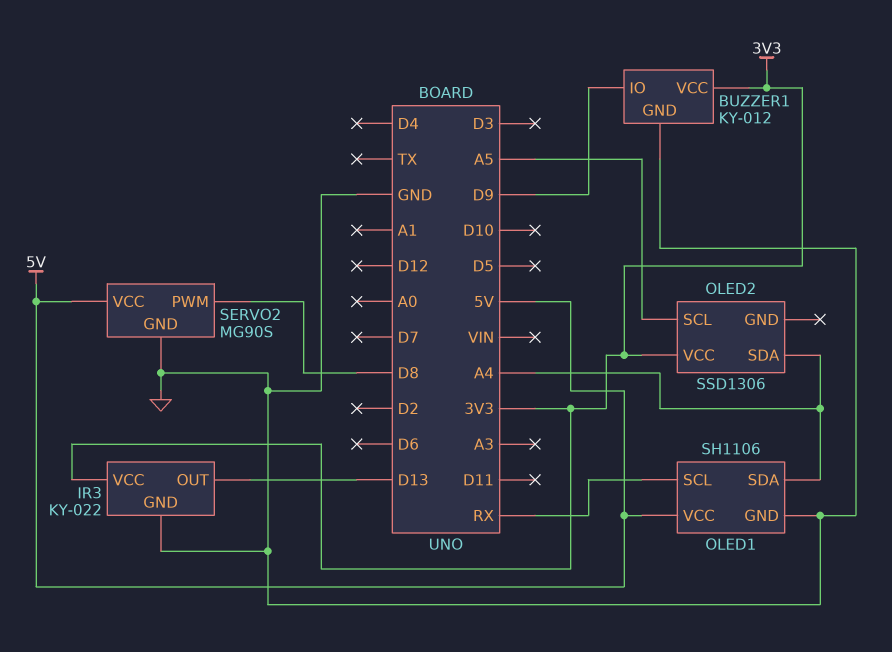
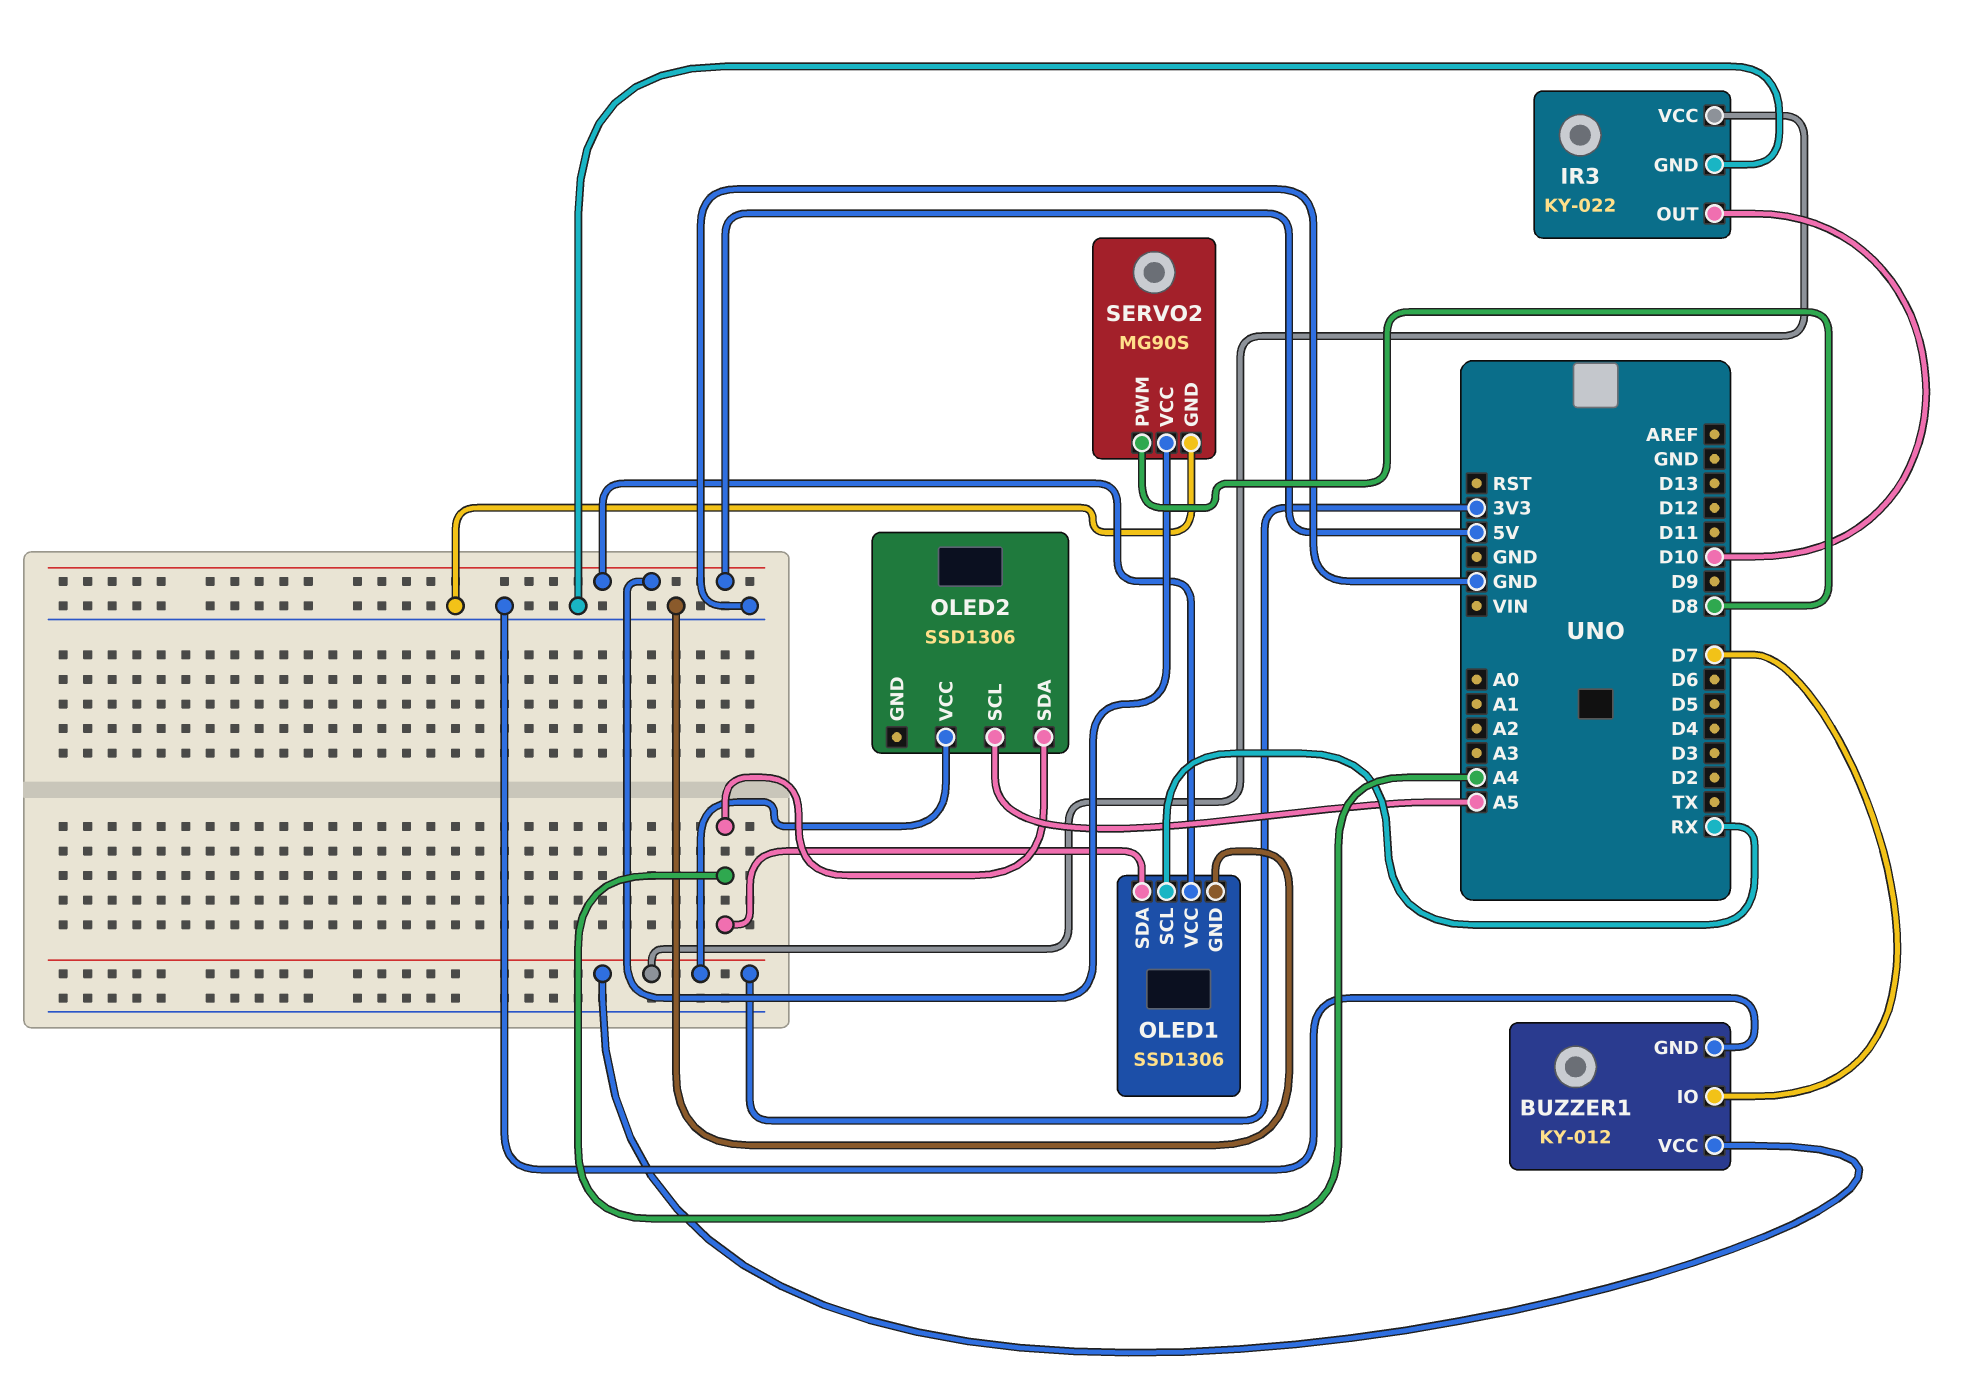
BUZZER1 pin IO: D9 -> D7
IR3 pin OUT: D13 -> D10
OLED1: SH1106 -> SSD1306

